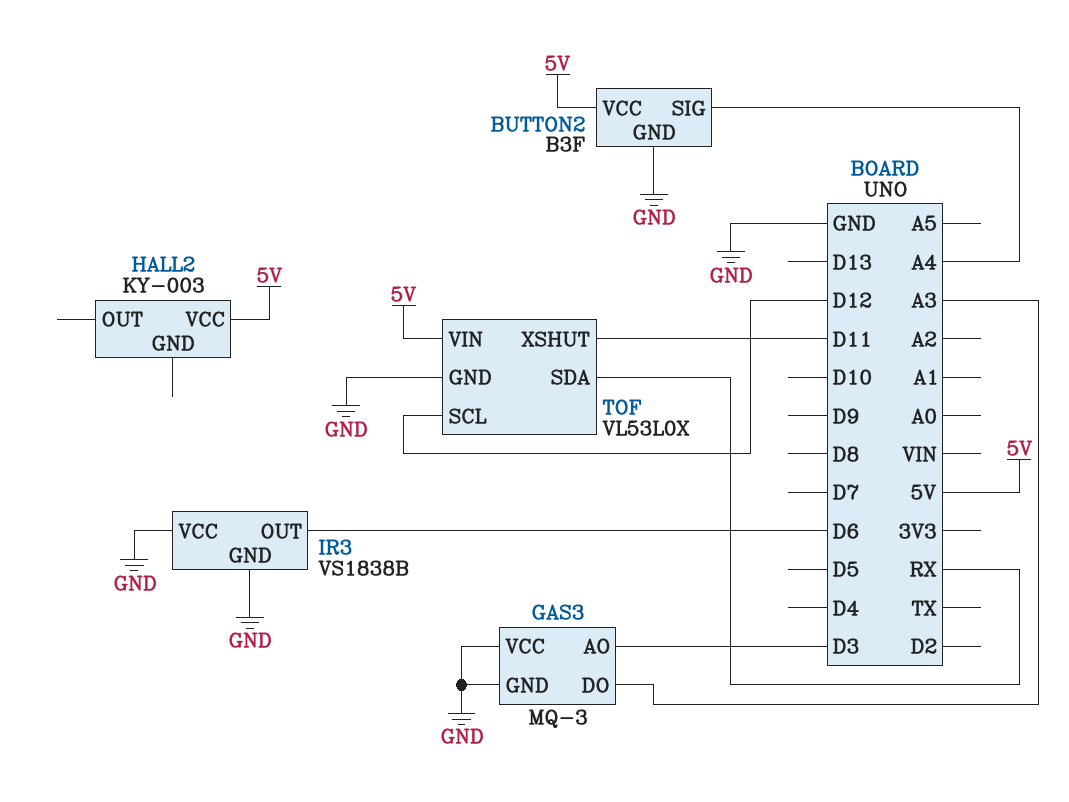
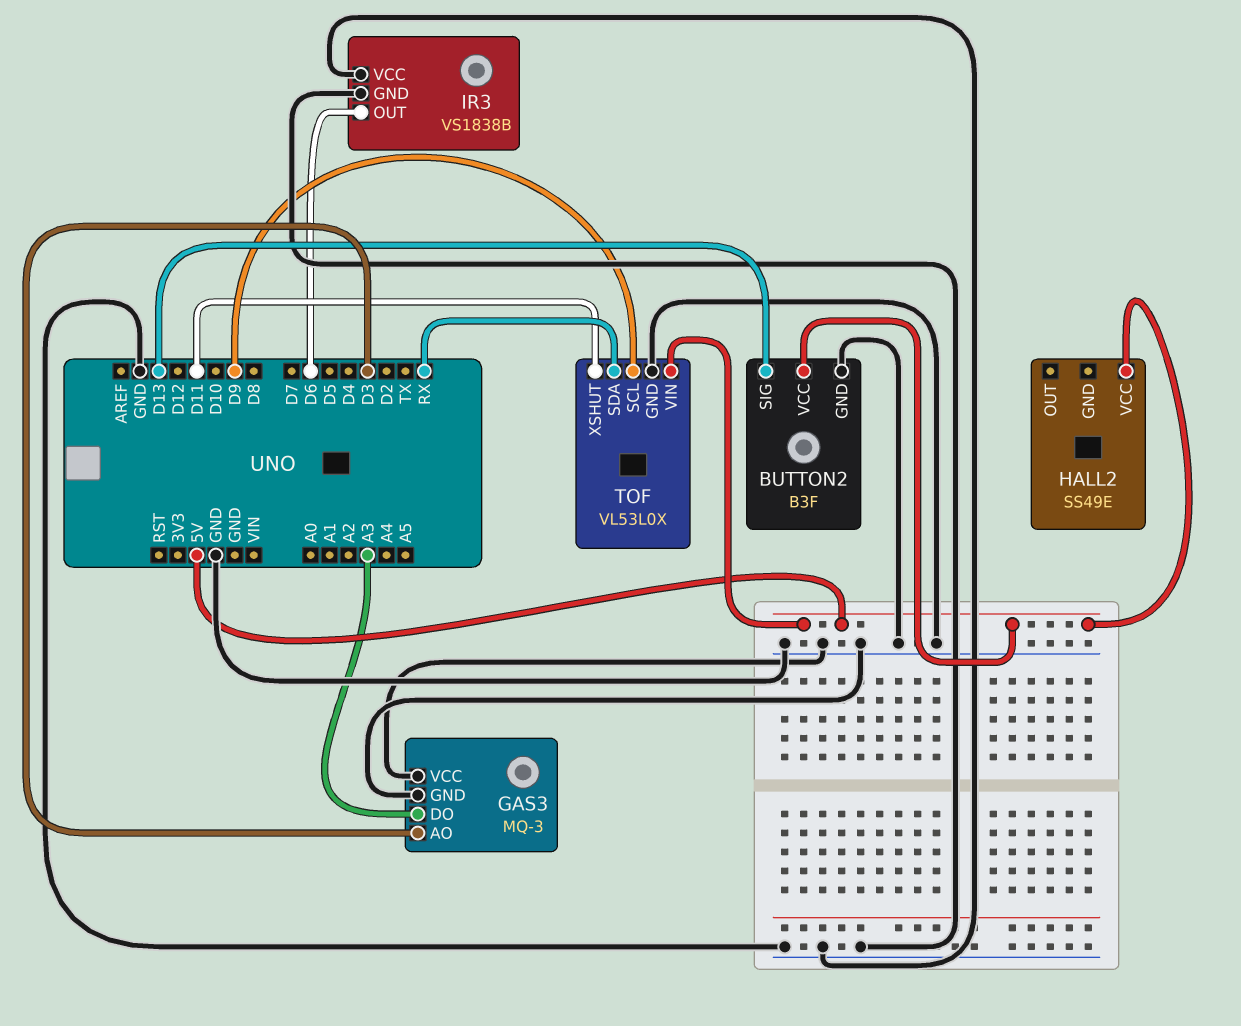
BUTTON2 pin SIG: A4 -> D13
HALL2: KY-003 -> SS49E
TOF pin SCL: D12 -> D9

